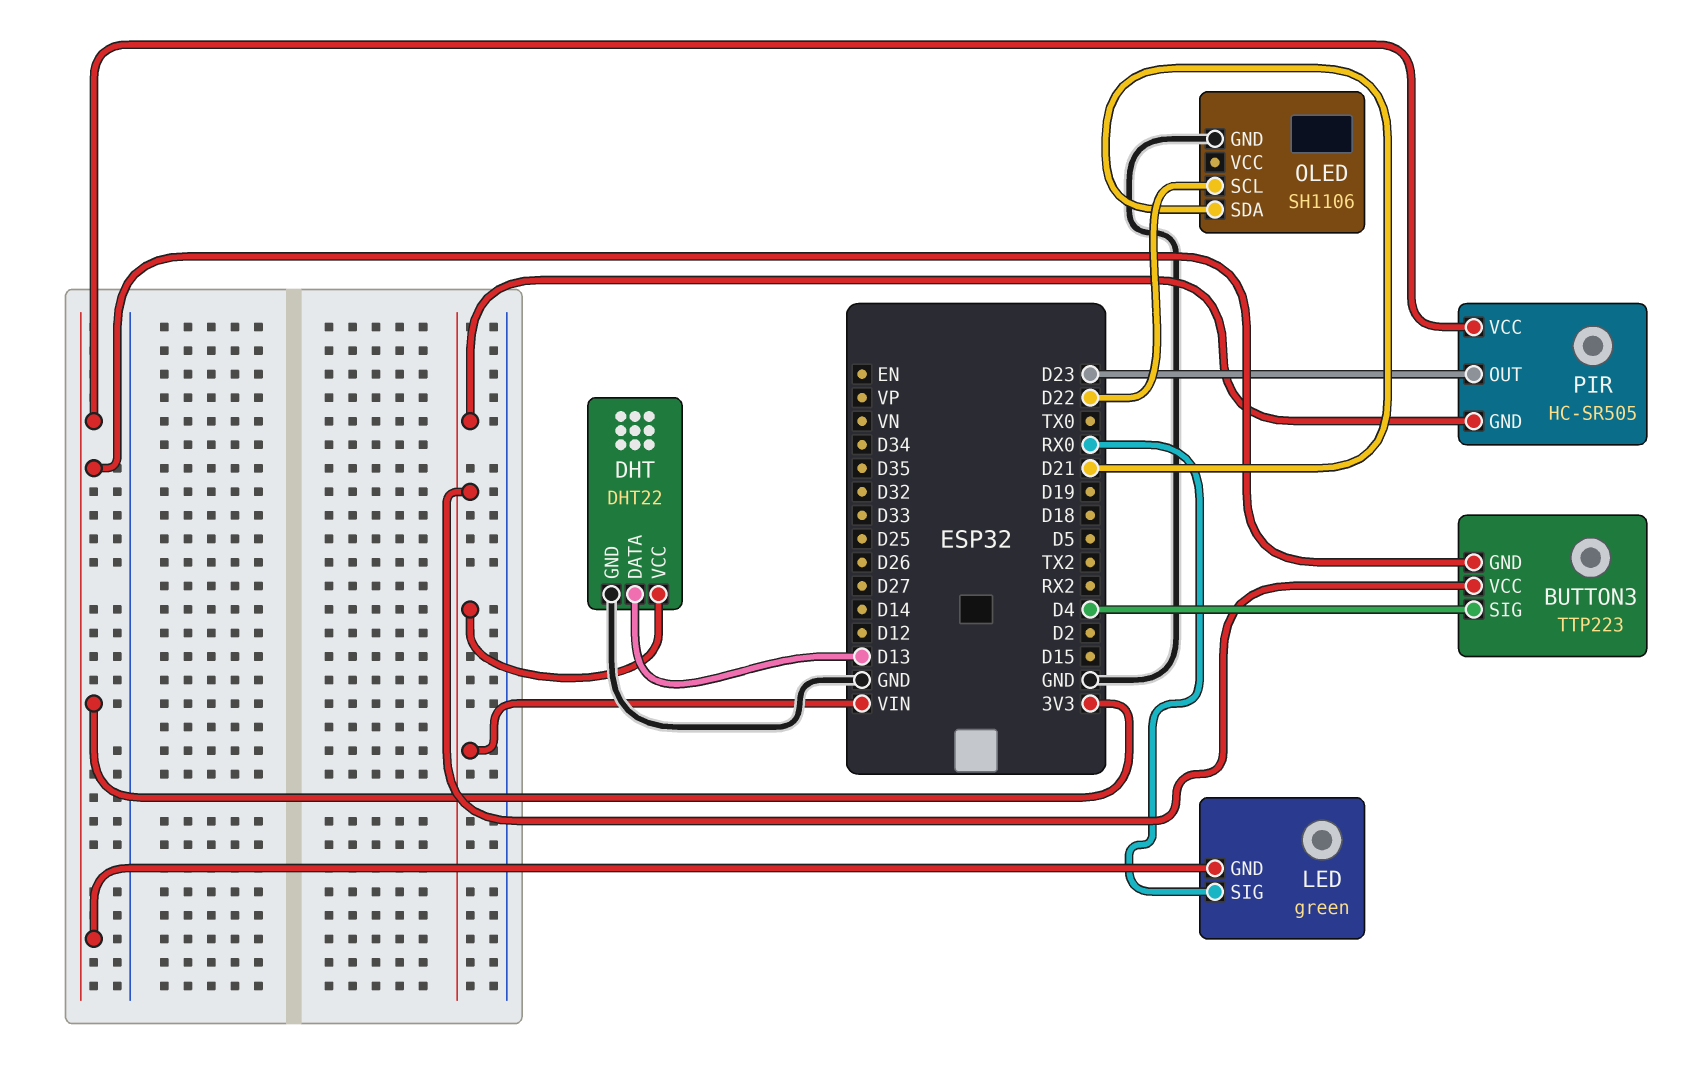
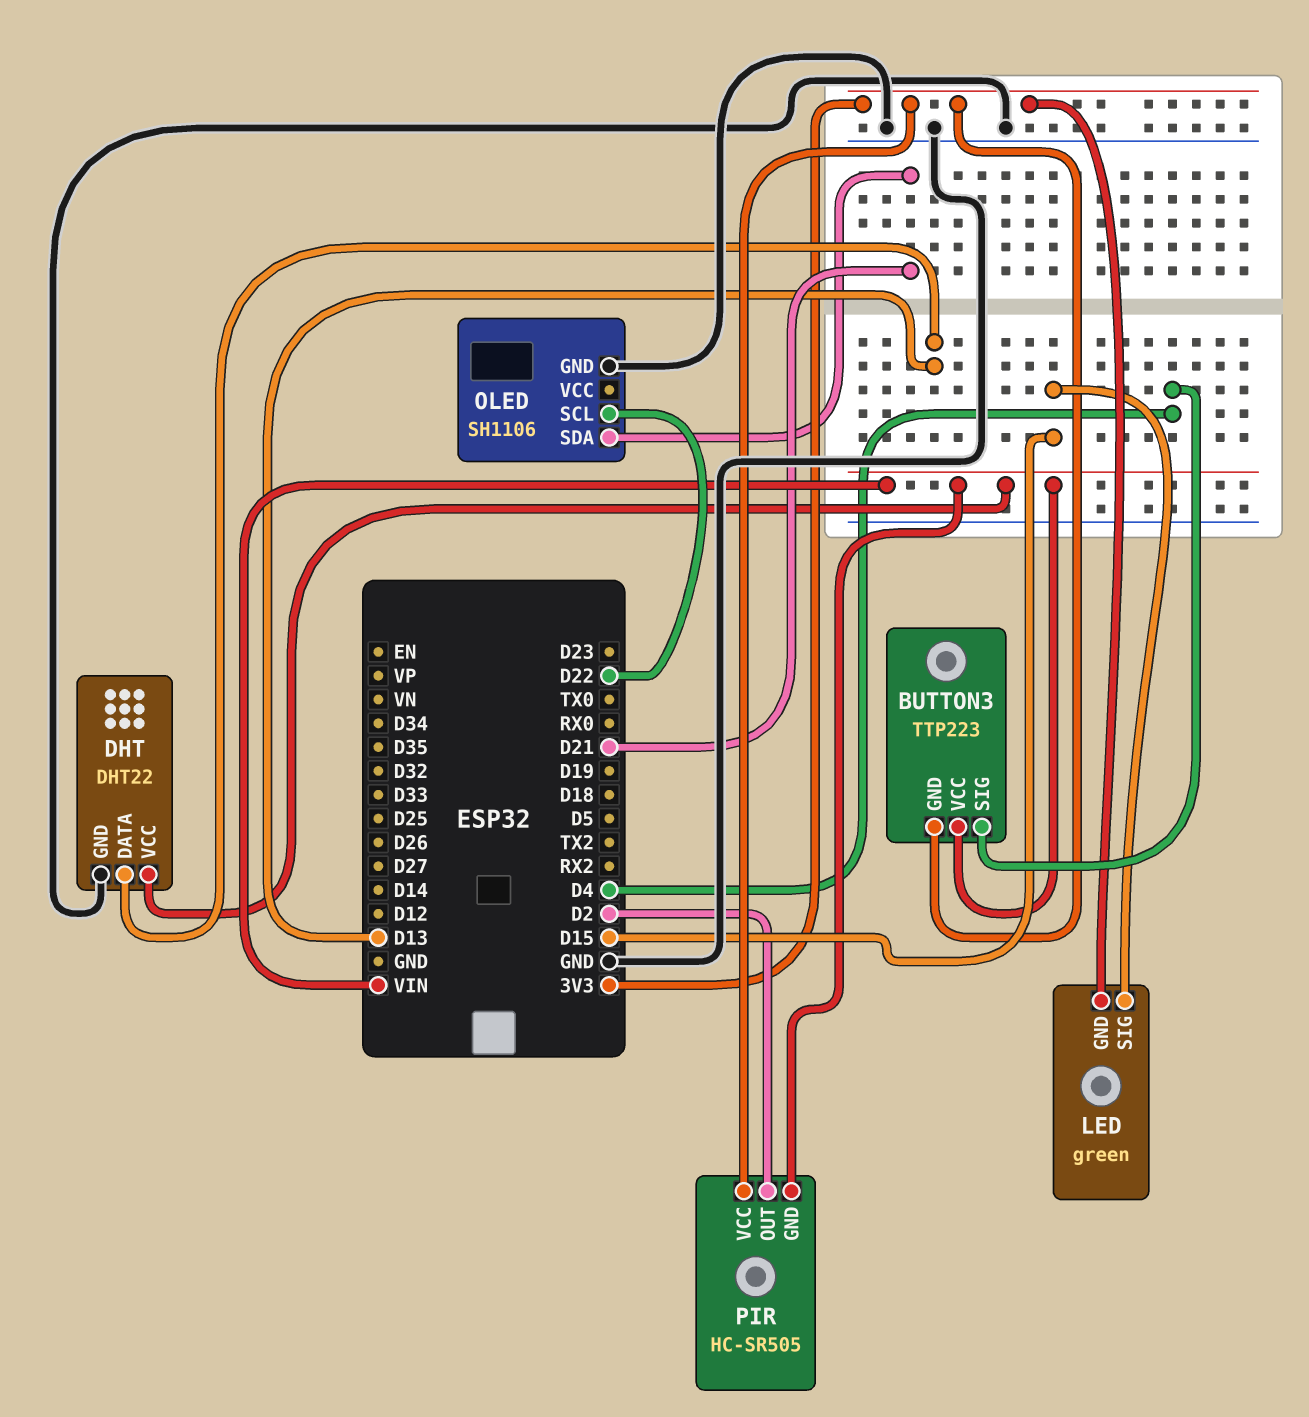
LED pin SIG: RX0 -> D15
PIR pin OUT: D23 -> D2

